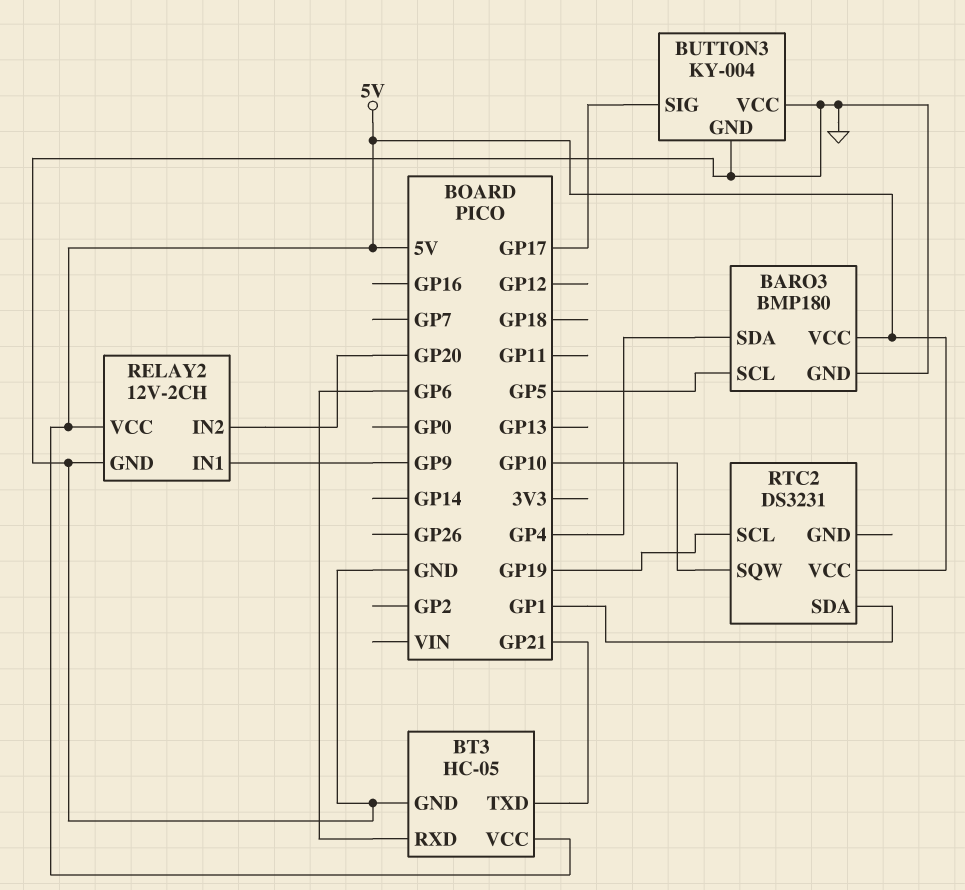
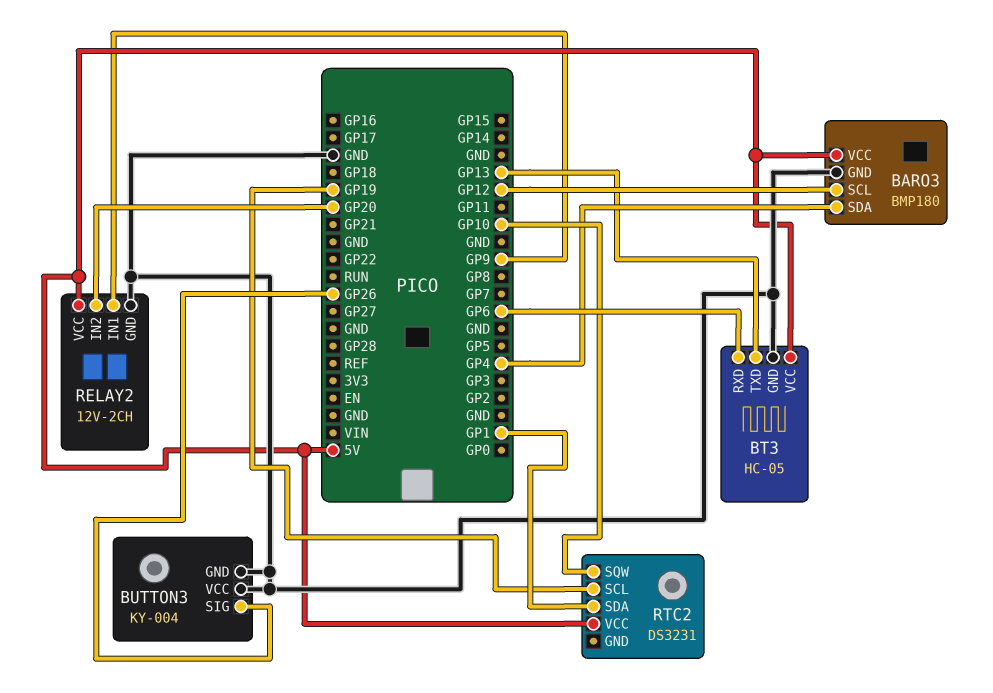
BARO3 pin SCL: GP5 -> GP12
BT3 pin TXD: GP21 -> GP13
BUTTON3 pin SIG: GP17 -> GP26

